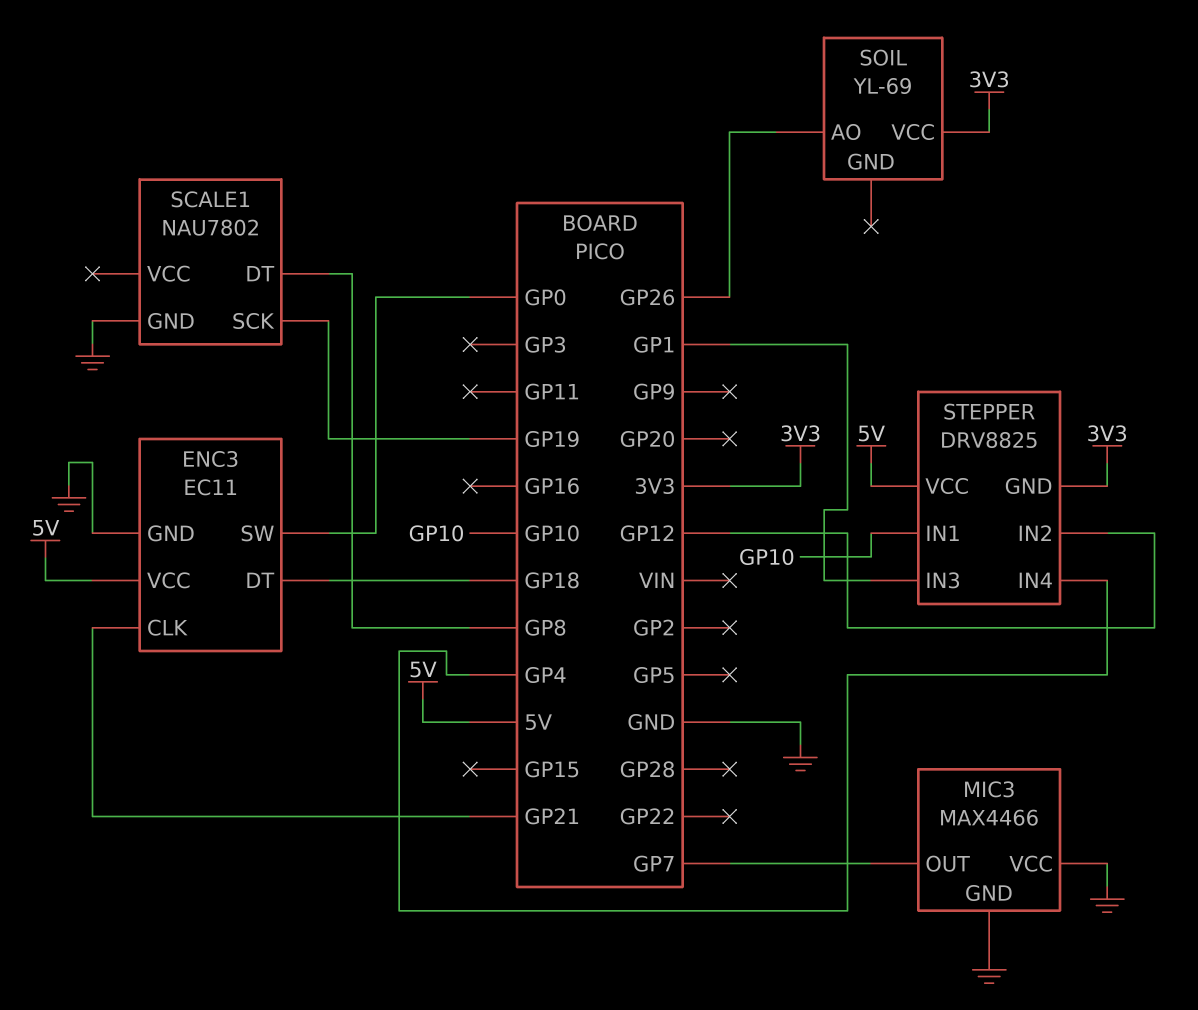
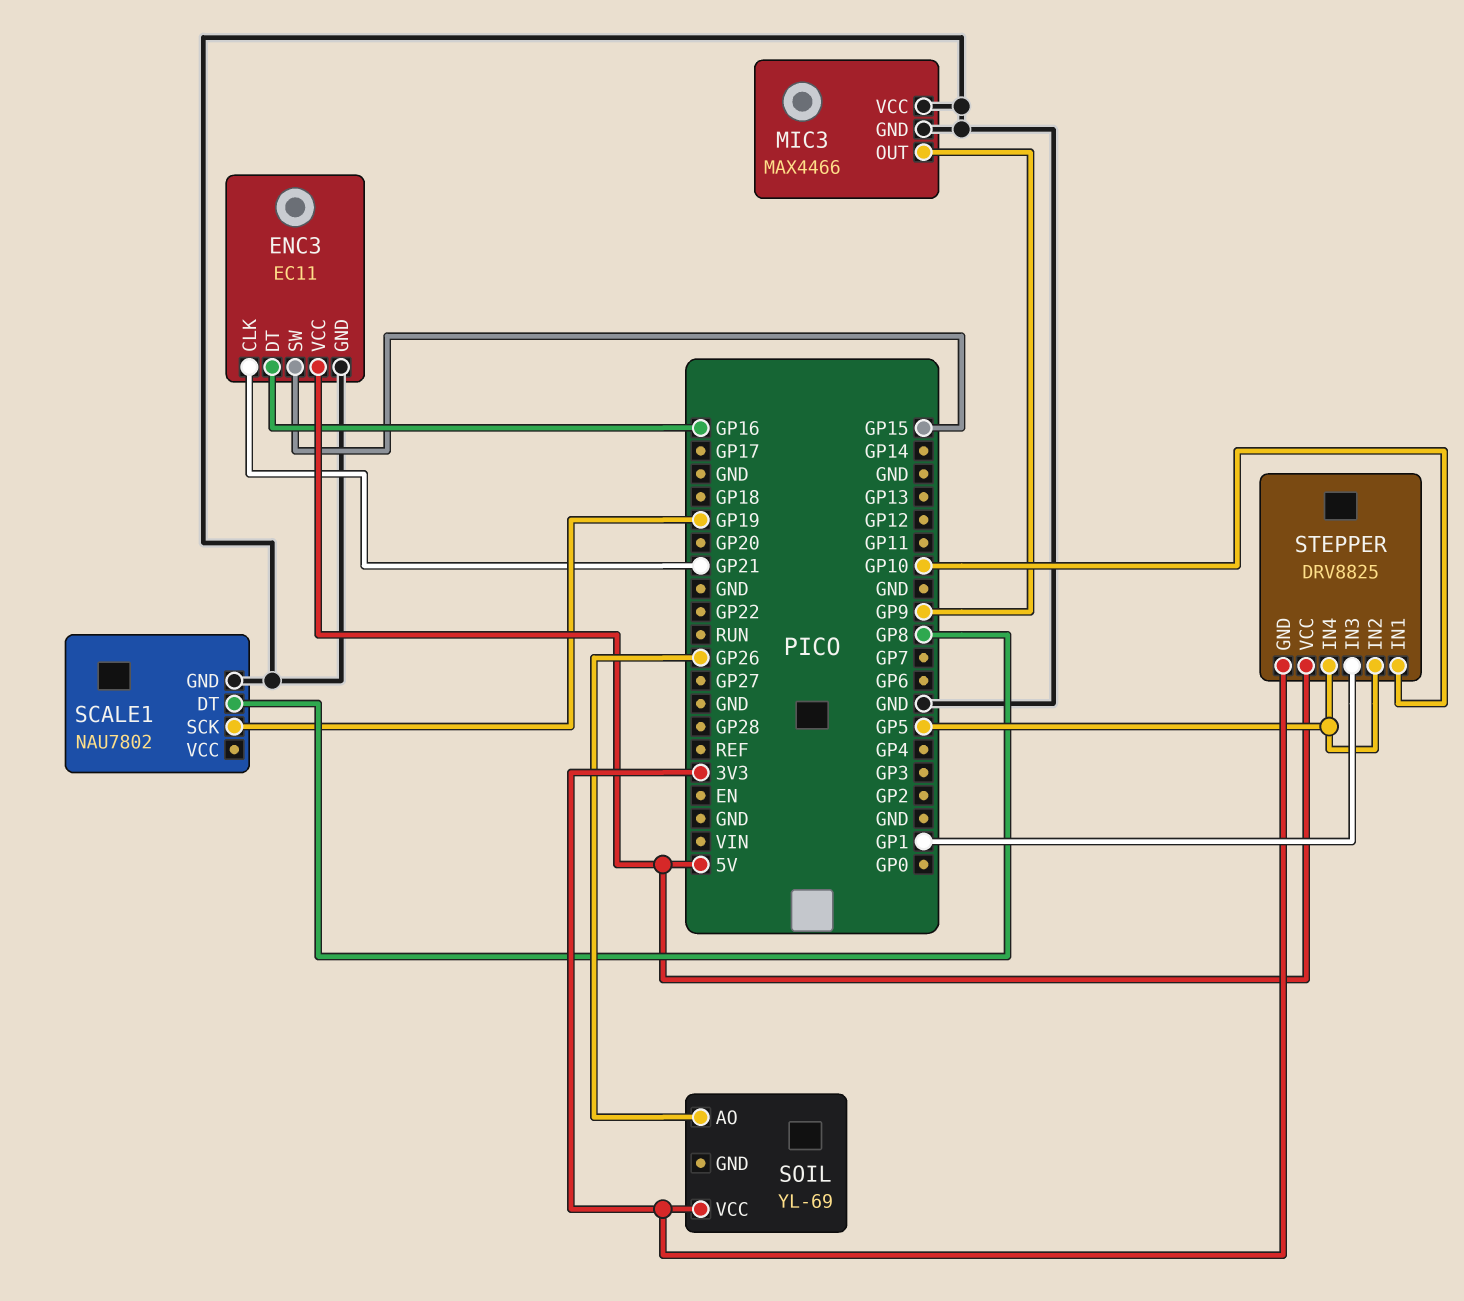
ENC3 pin DT: GP18 -> GP16
ENC3 pin SW: GP0 -> GP15
MIC3 pin OUT: GP7 -> GP9
STEPPER pin IN2: GP12 -> GP5
STEPPER pin IN4: GP4 -> GP5

